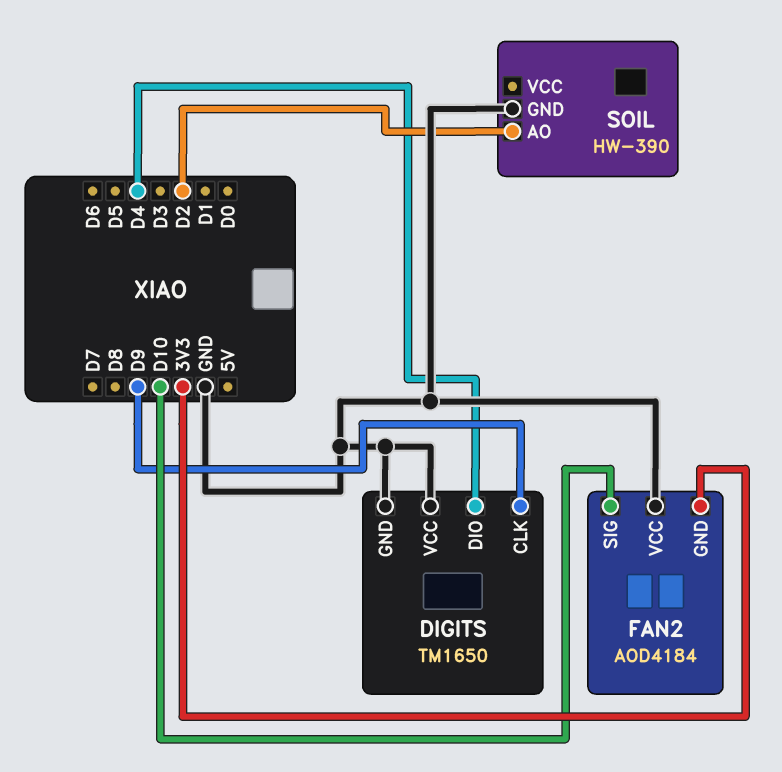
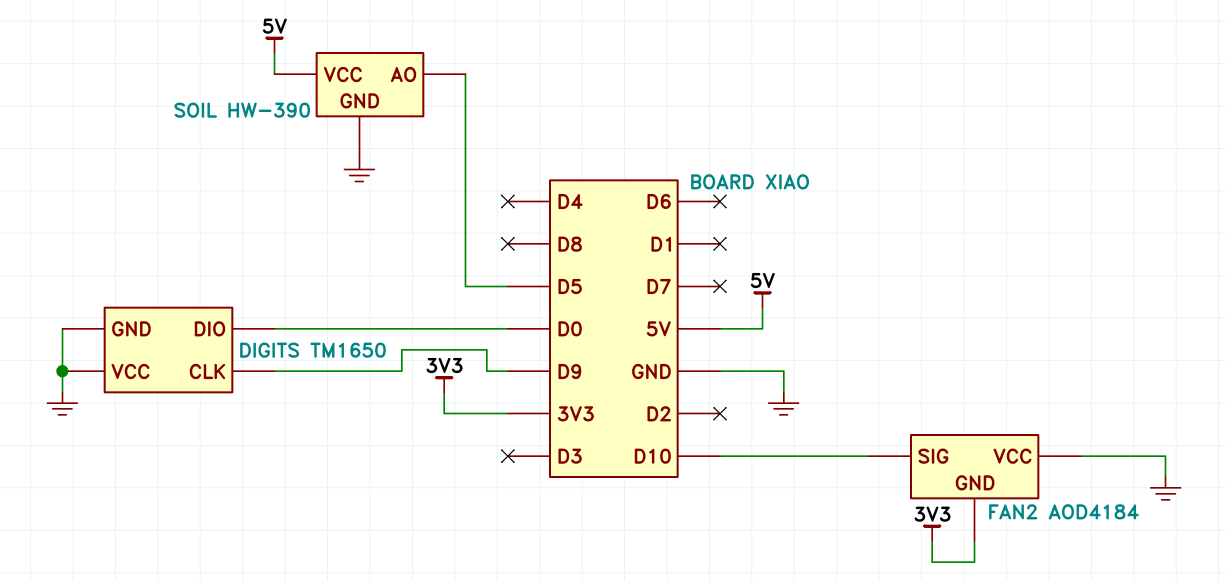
DIGITS pin DIO: D4 -> D0
SOIL pin AO: D2 -> D5
SOIL pin VCC: none -> 5V

